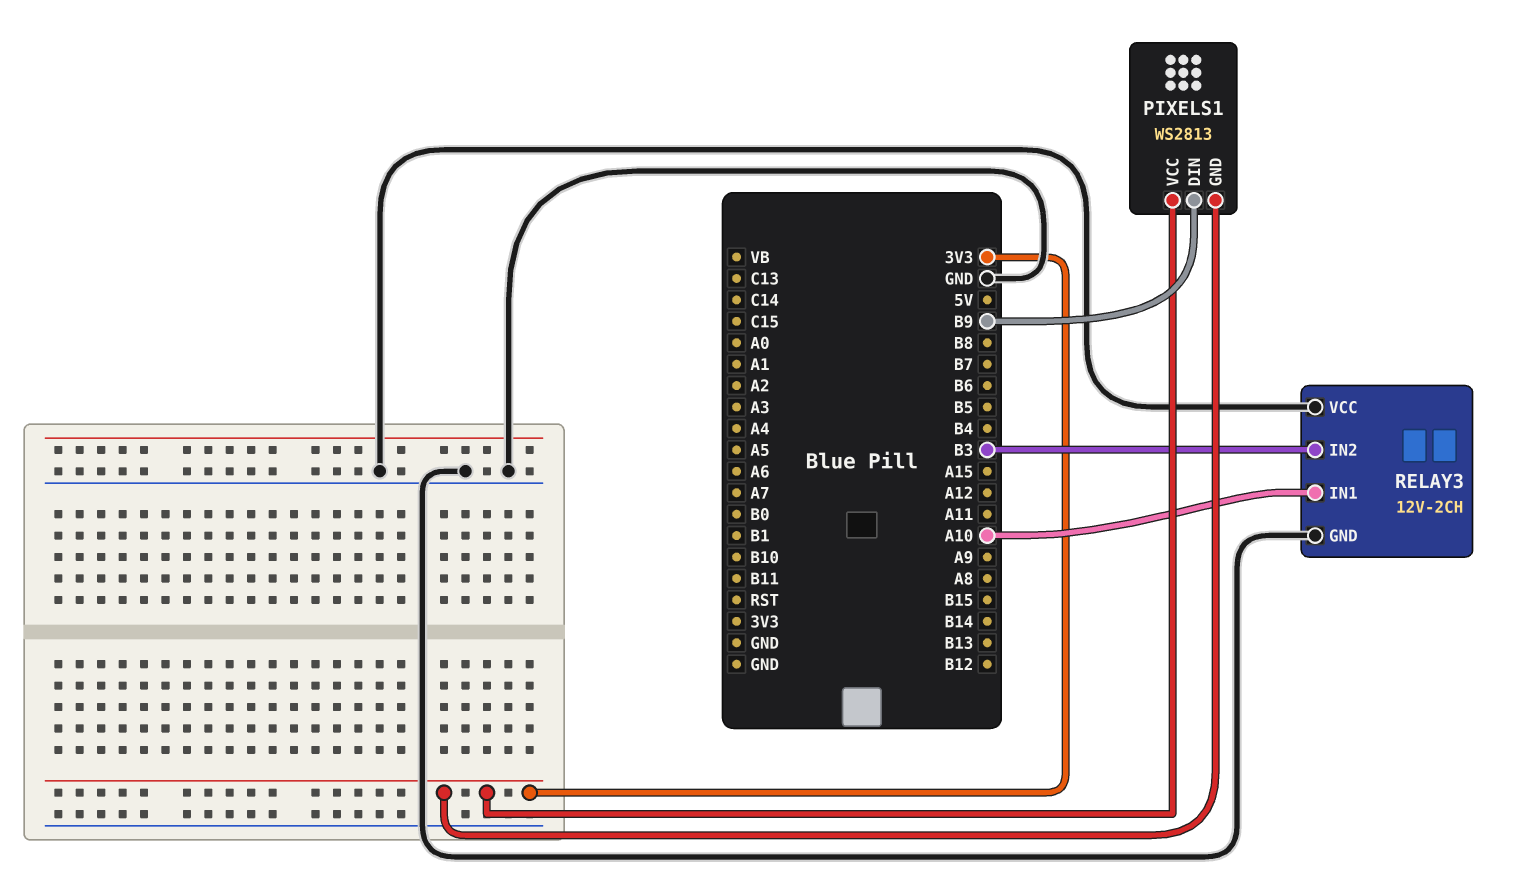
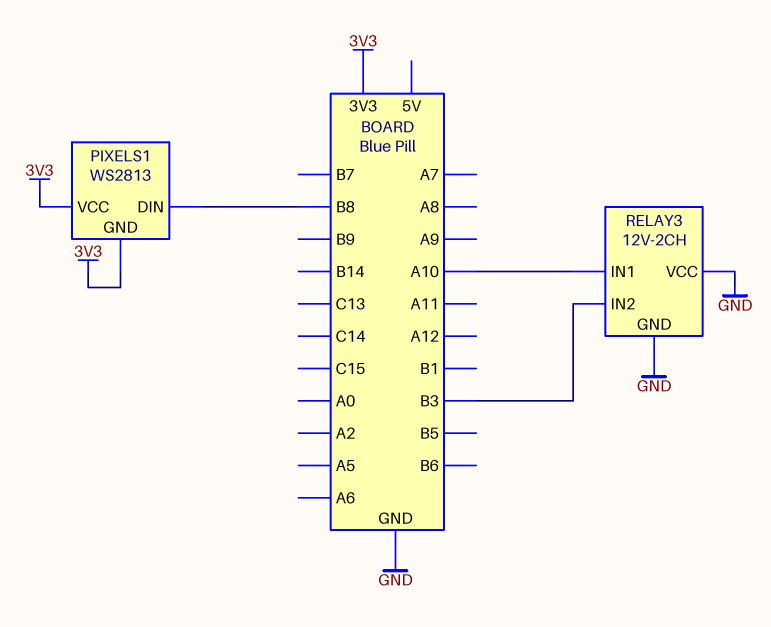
PIXELS1 pin DIN: B9 -> B8

